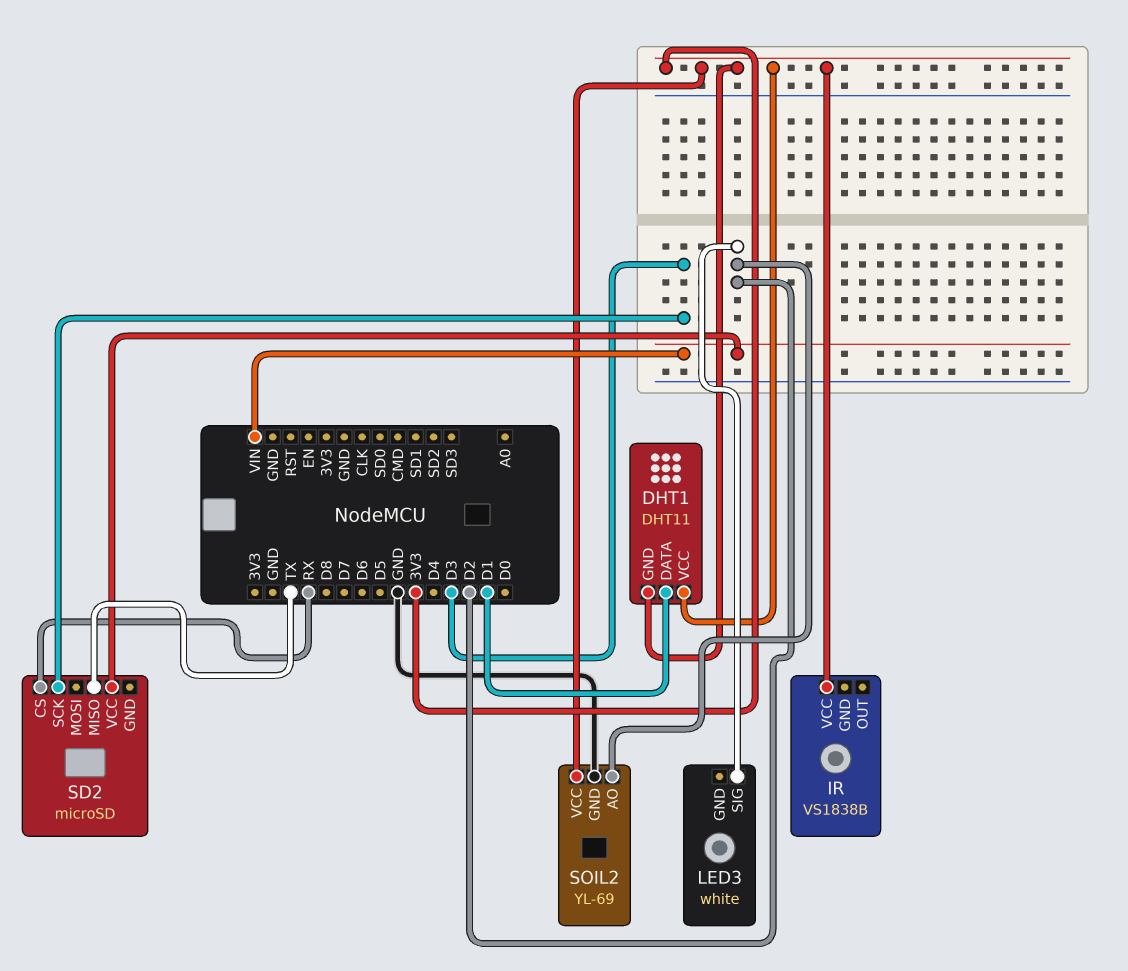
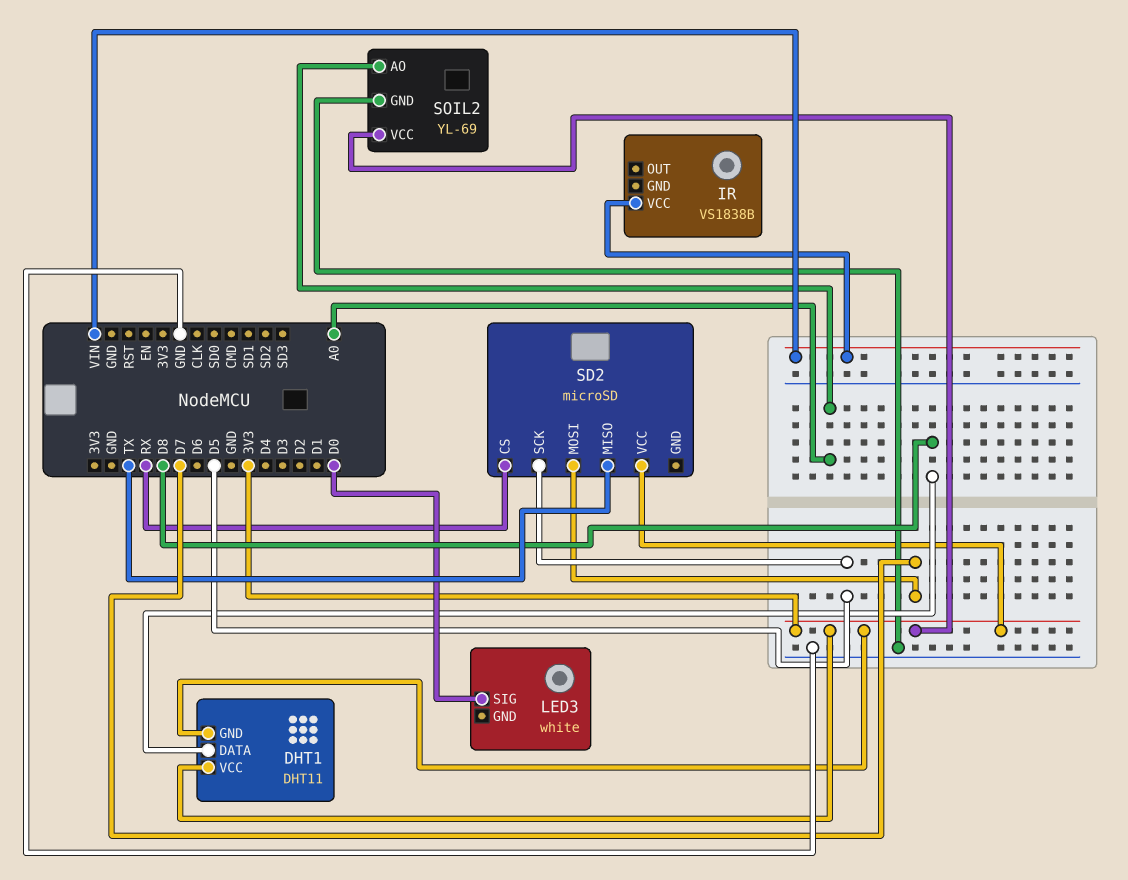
DHT1 pin DATA: D1 -> D8
IR pin VCC: 3V3 -> VIN
LED3 pin SIG: D2 -> D0
SD2 pin MOSI: none -> D7
SD2 pin SCK: D3 -> D5
SD2 pin VCC: VIN -> 3V3
SOIL2 pin AO: D2 -> A0

